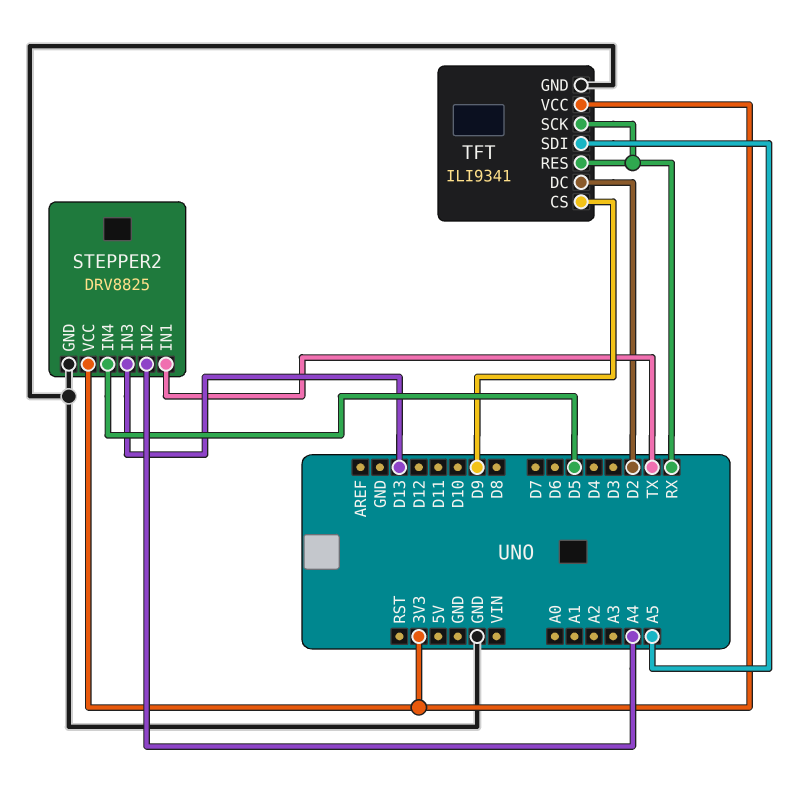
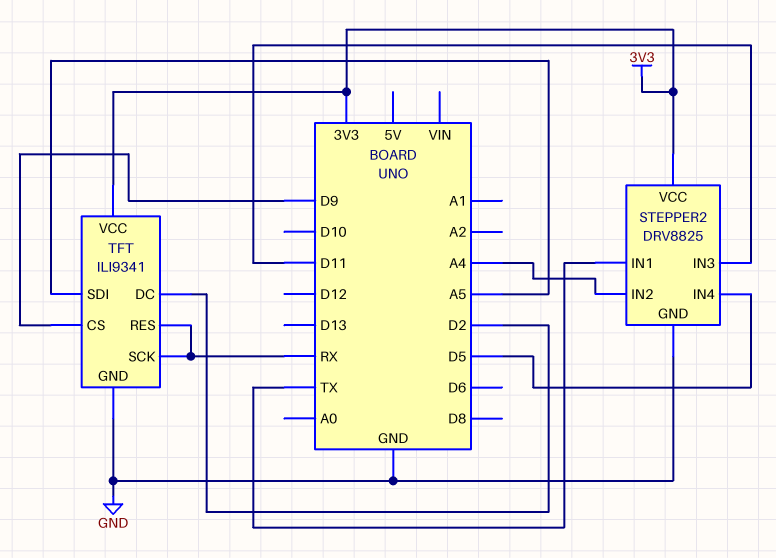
STEPPER2 pin IN3: D13 -> D11

